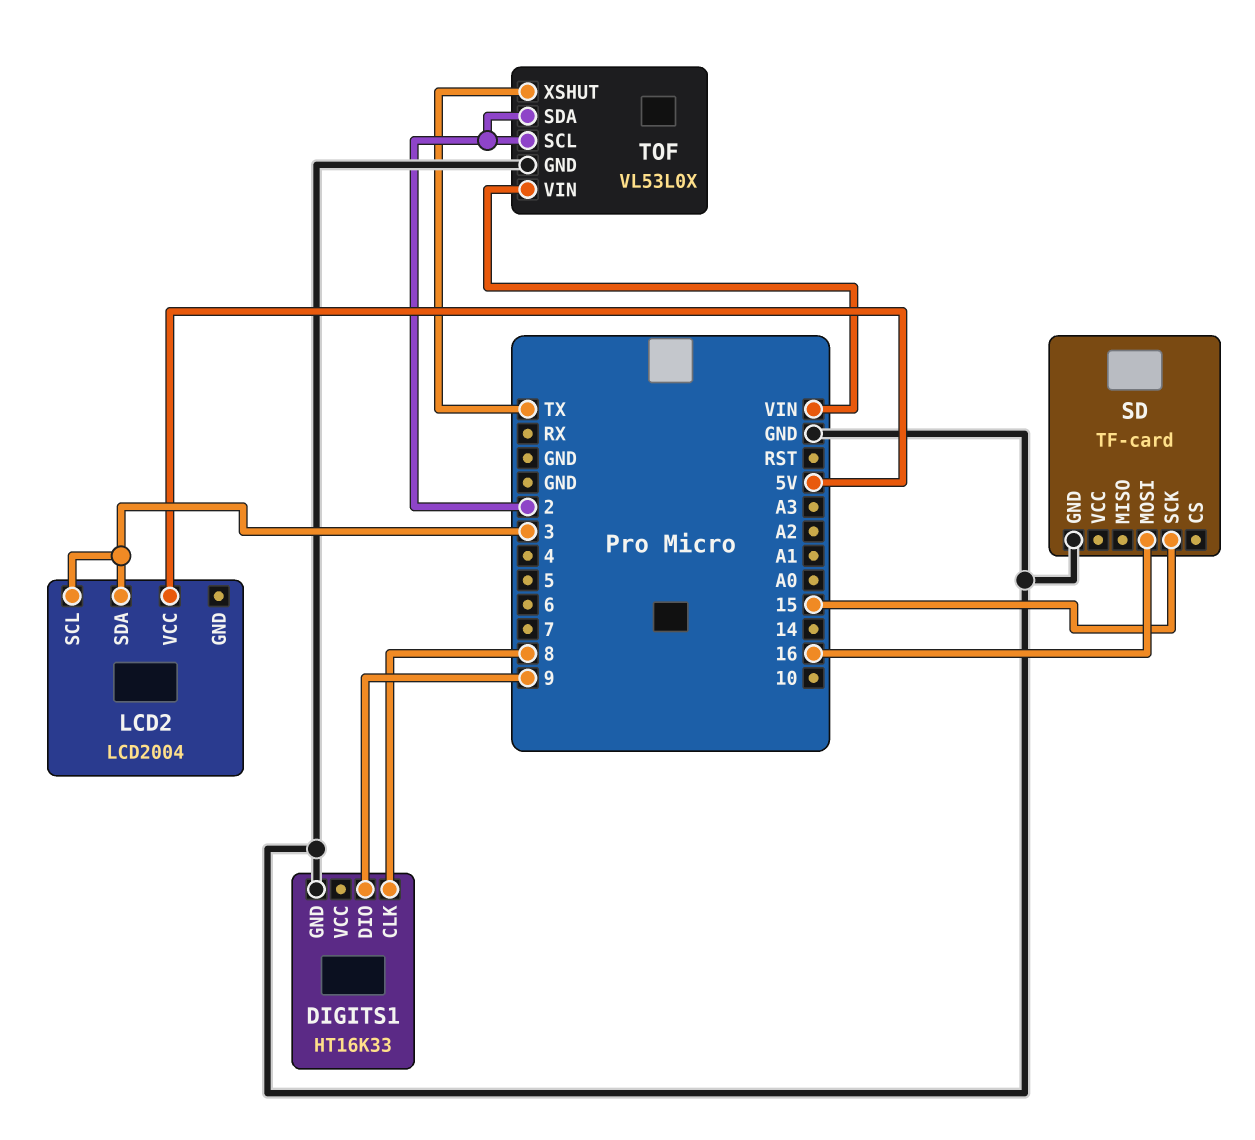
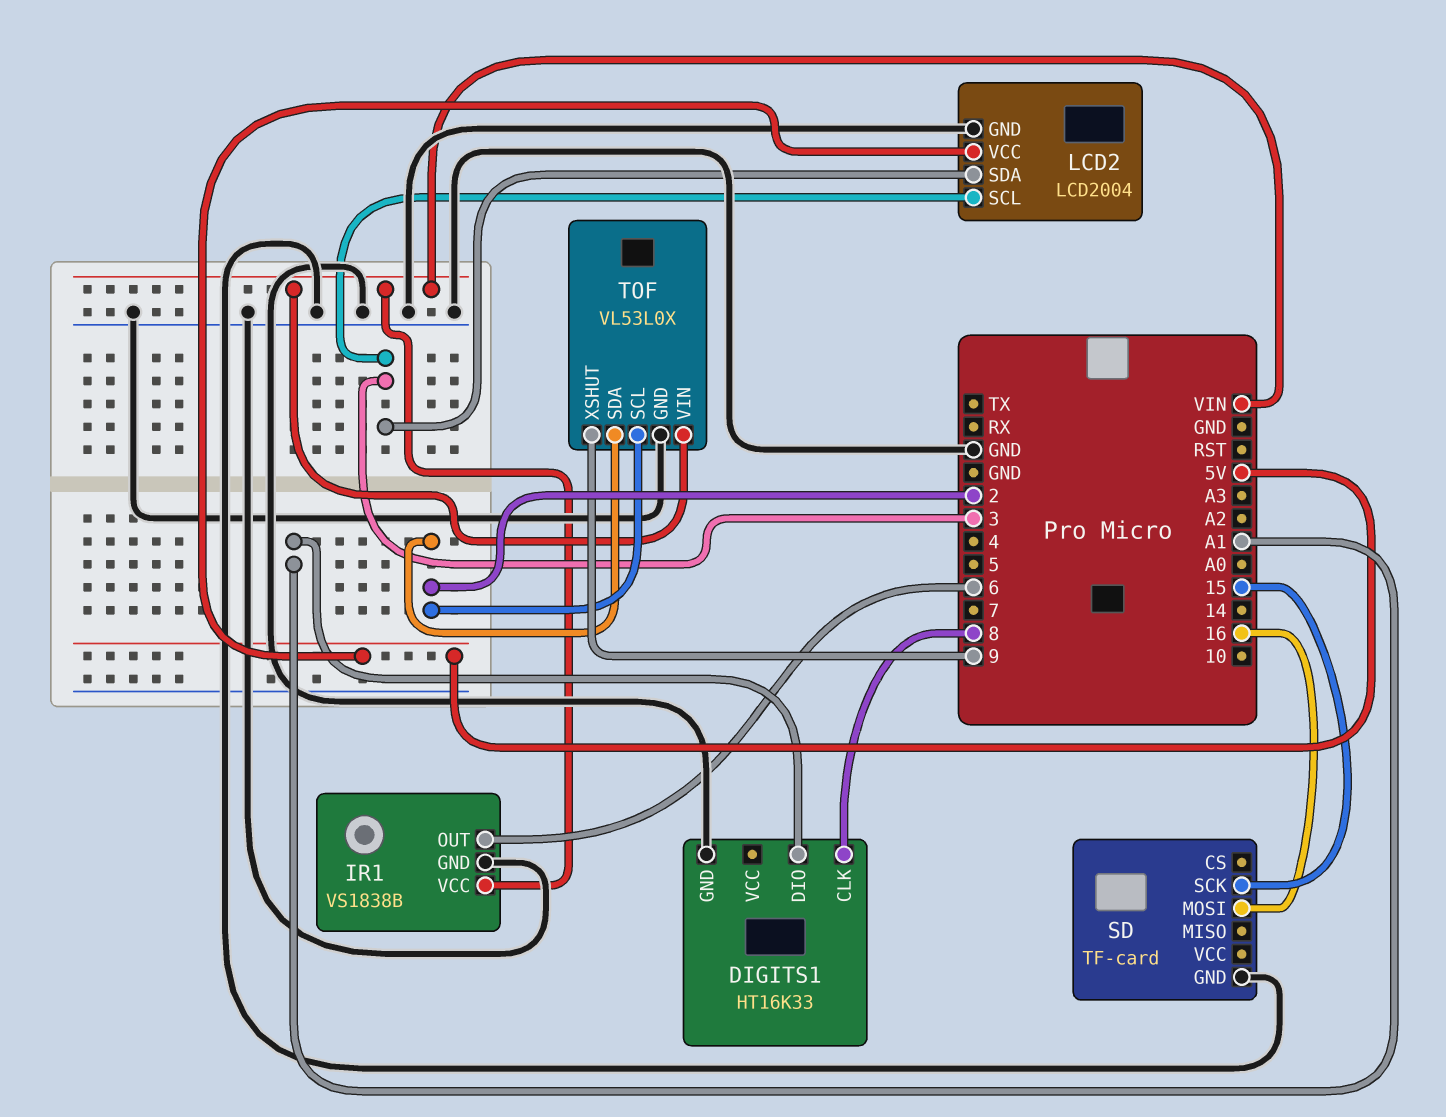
DIGITS1 pin DIO: 9 -> A1
IR1: none -> VS1838B
IR1 pin GND: none -> GND
IR1 pin OUT: none -> 6
IR1 pin VCC: none -> VIN
LCD2 pin GND: none -> GND
TOF pin XSHUT: TX -> 9

